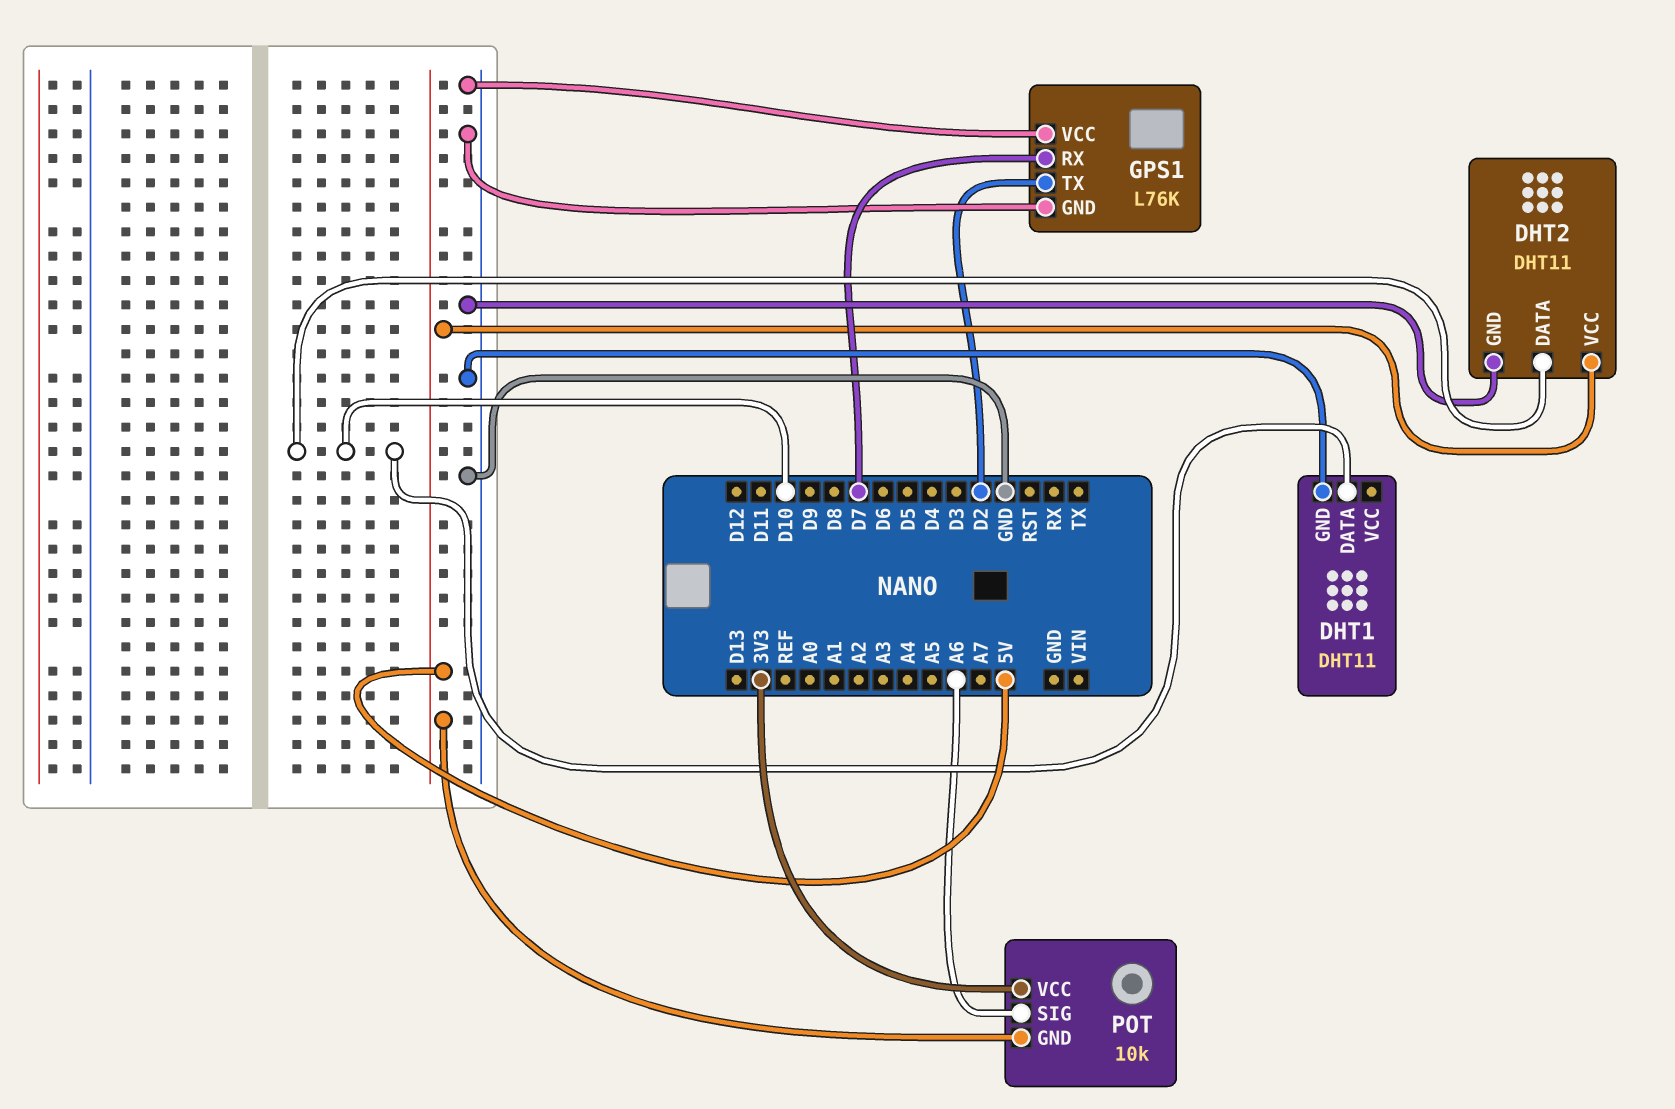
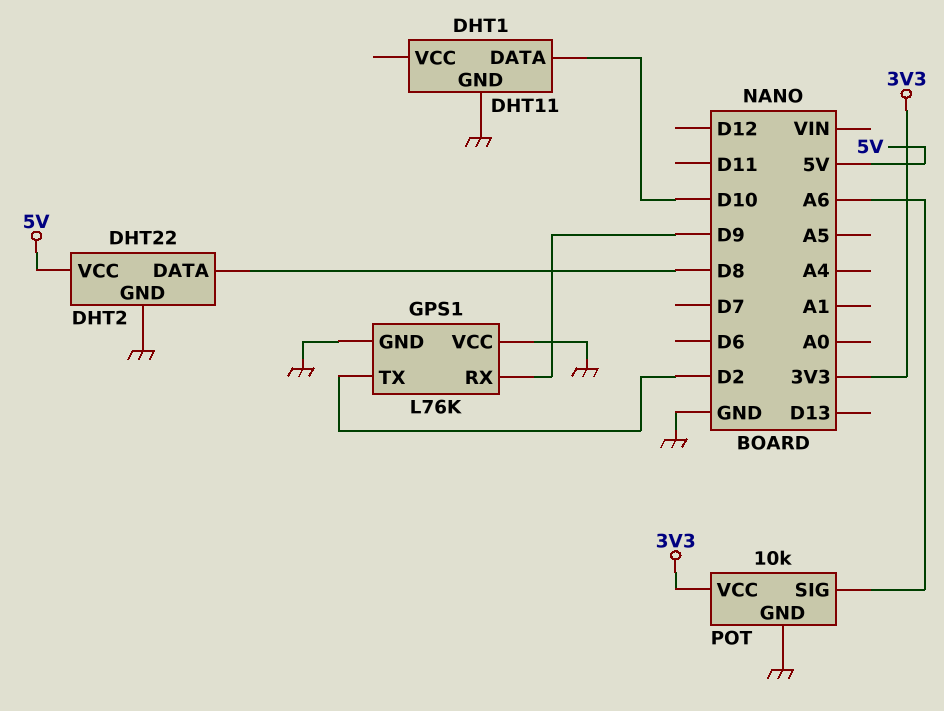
DHT2: DHT11 -> DHT22
DHT2 pin DATA: D10 -> D8
GPS1 pin RX: D7 -> D9
POT pin GND: 5V -> GND

